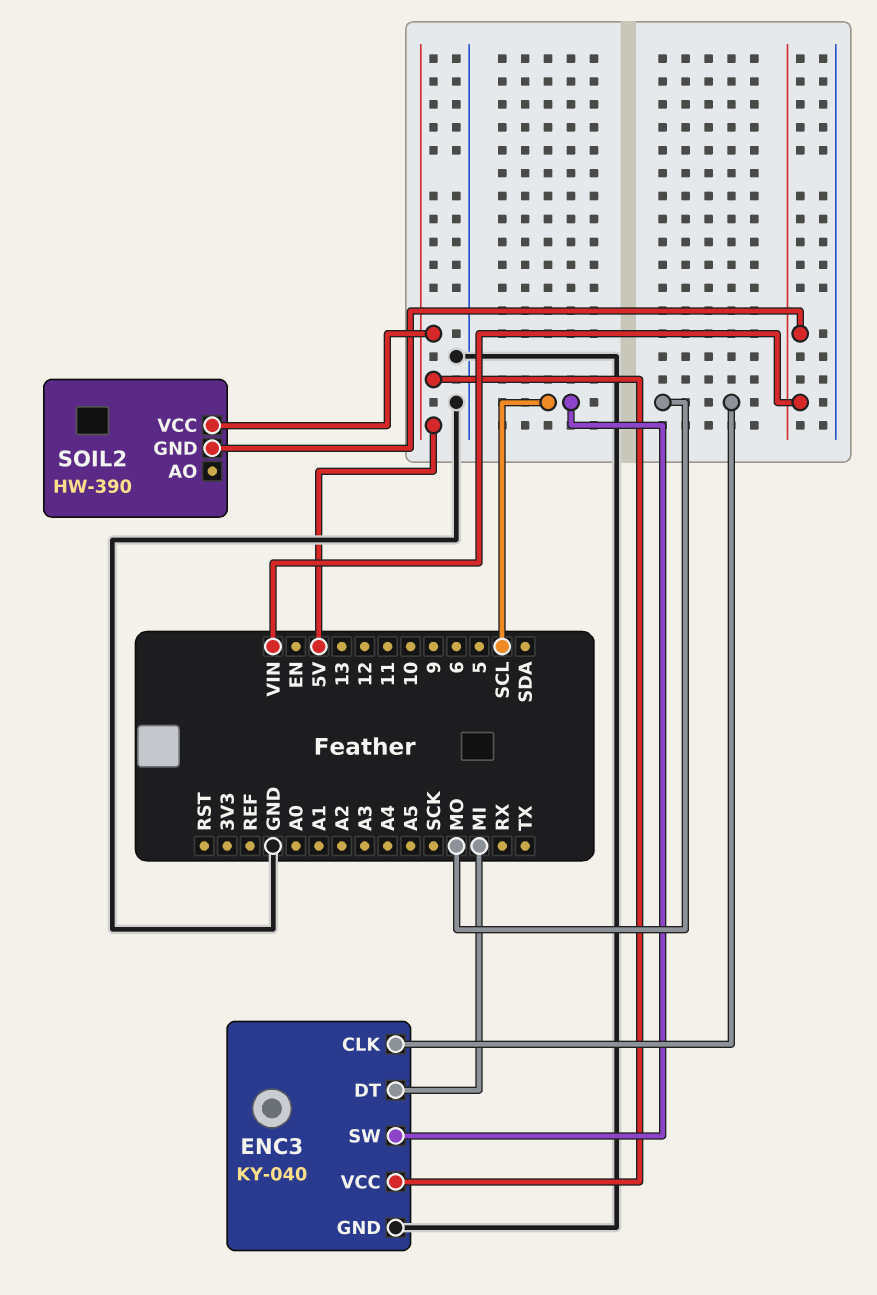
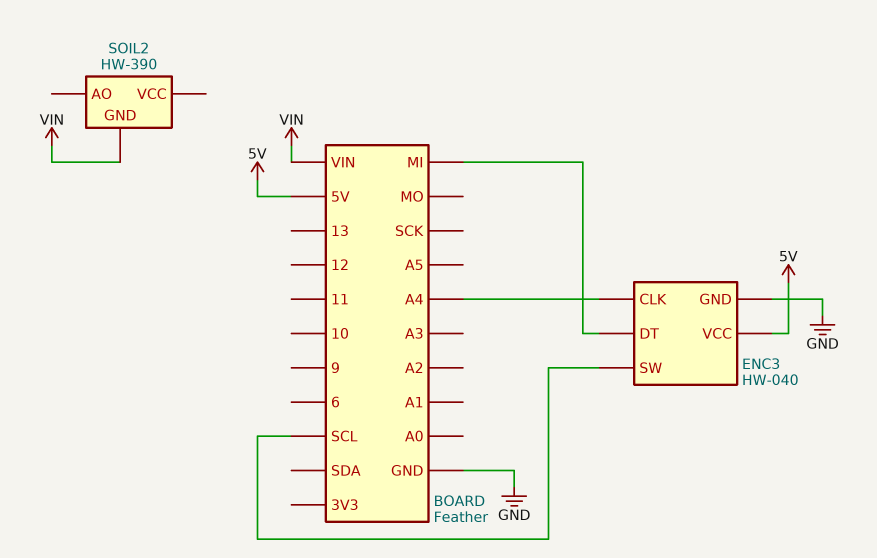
ENC3: KY-040 -> HW-040
ENC3 pin CLK: MO -> A4
SOIL2 pin VCC: 5V -> none

